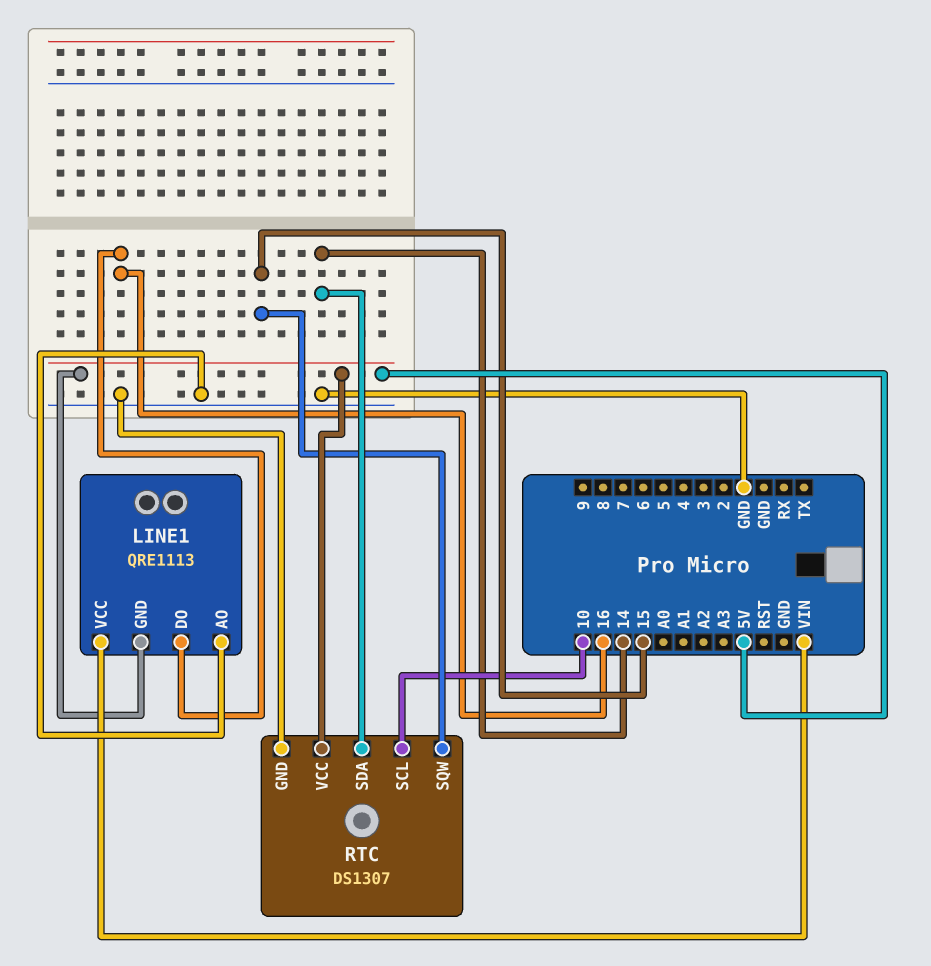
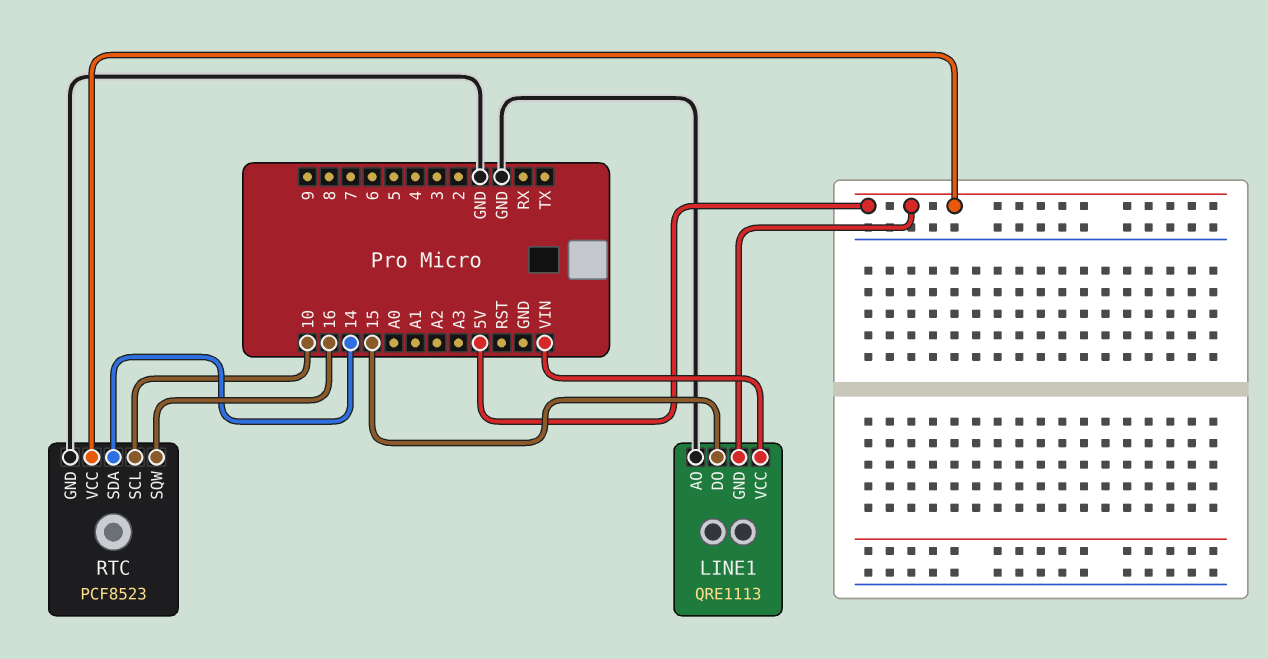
LINE1 pin DO: 16 -> 15
RTC: DS1307 -> PCF8523
RTC pin SQW: 15 -> 16

